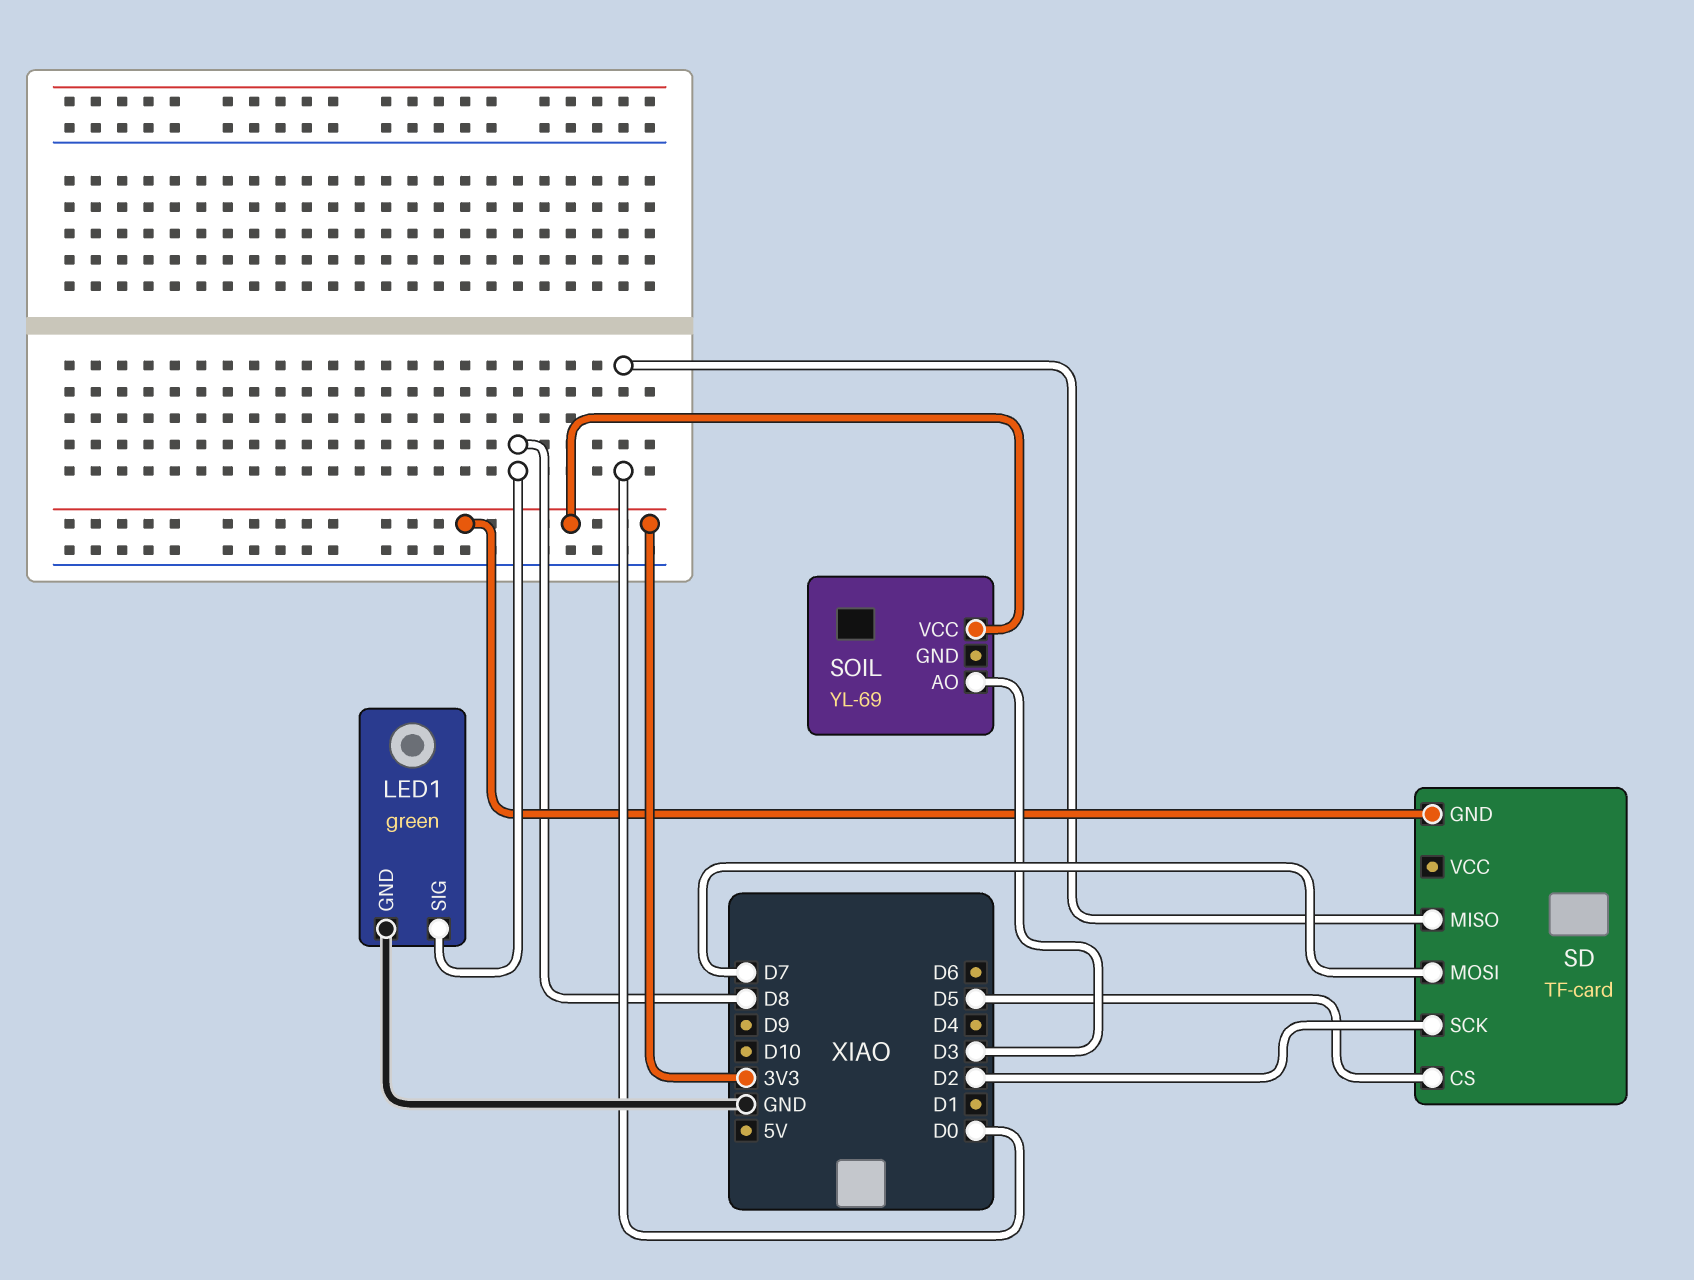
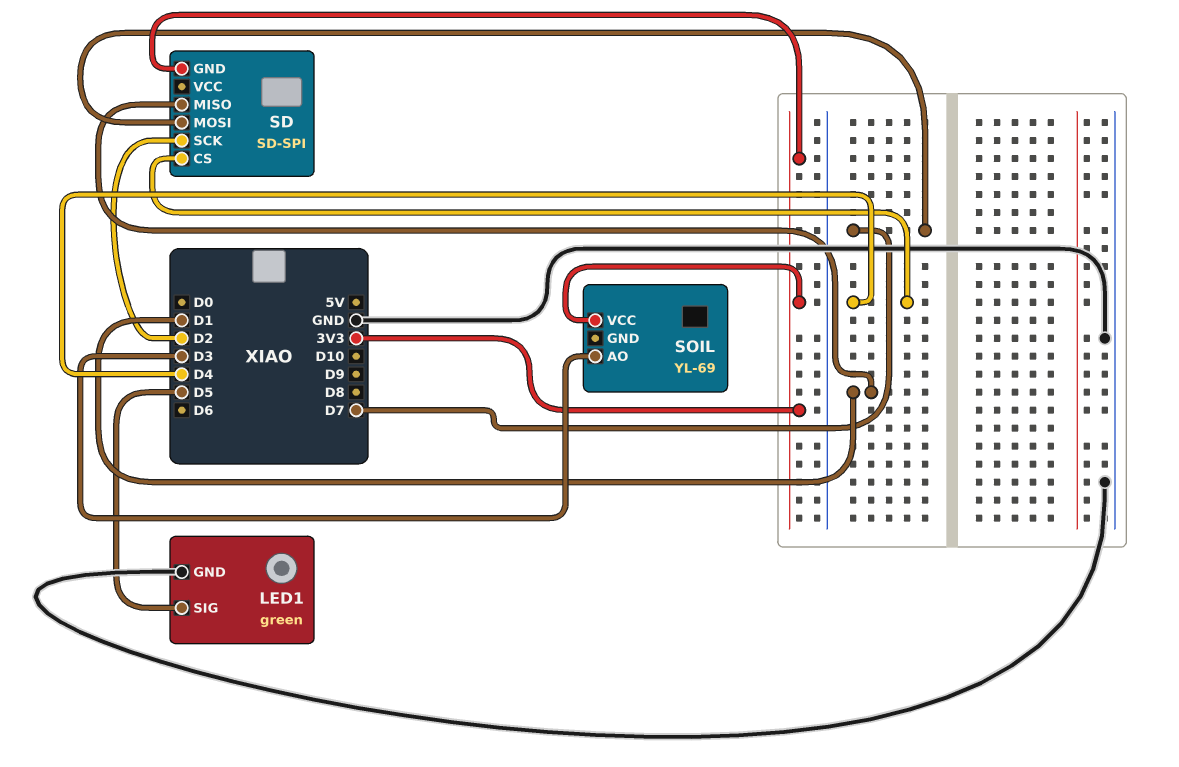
LED1 pin SIG: D8 -> D5
SD: TF-card -> SD-SPI
SD pin CS: D5 -> D4
SD pin MISO: D0 -> D1

